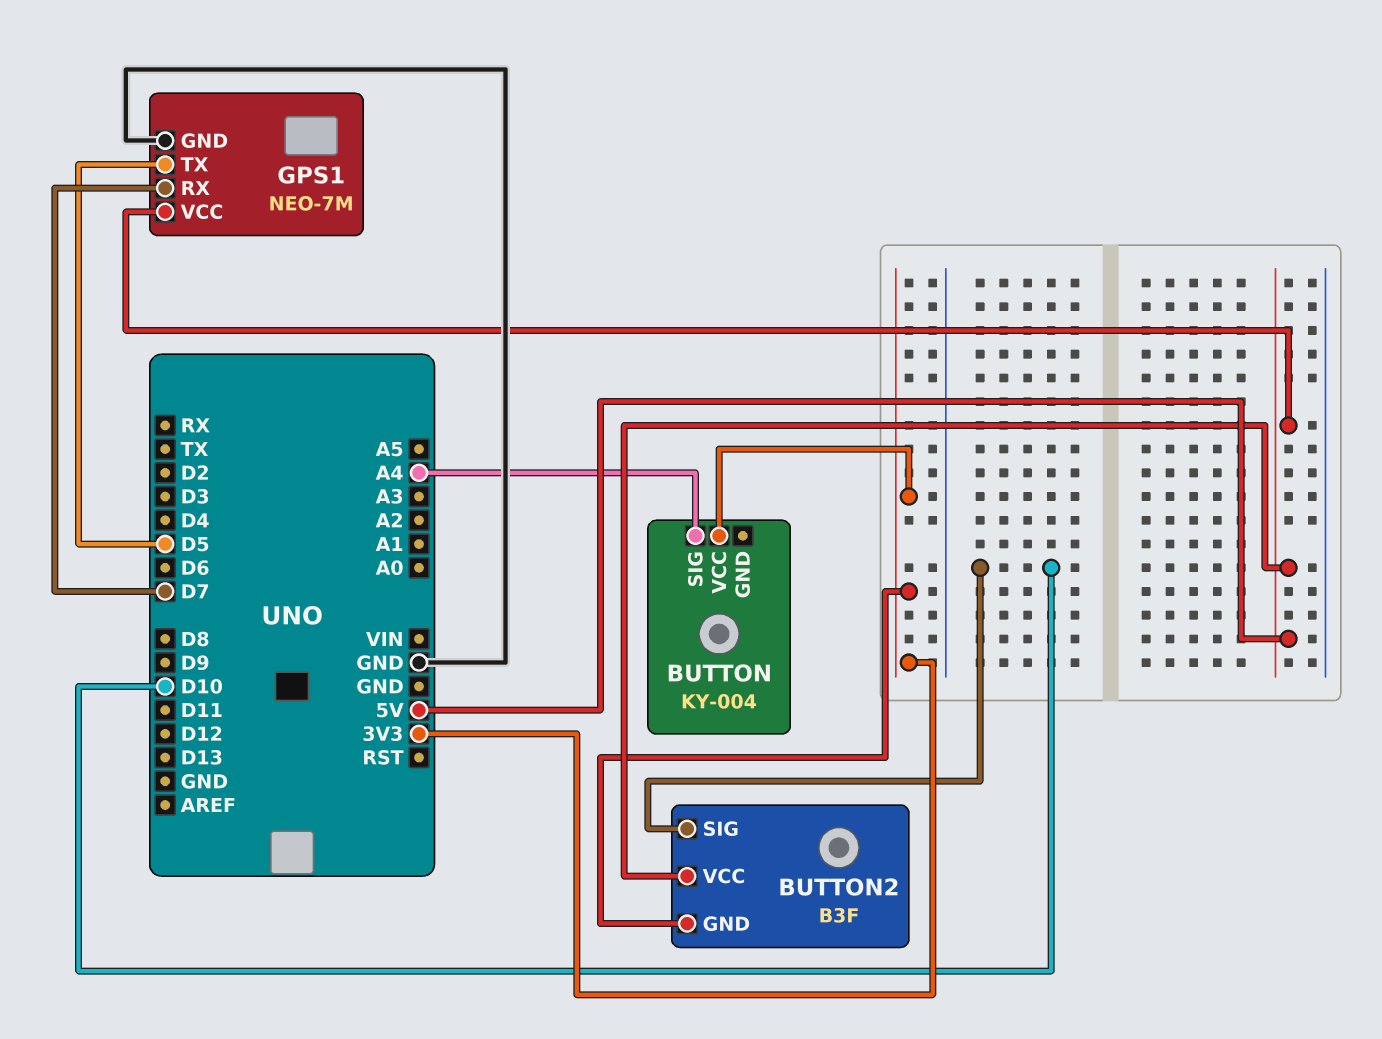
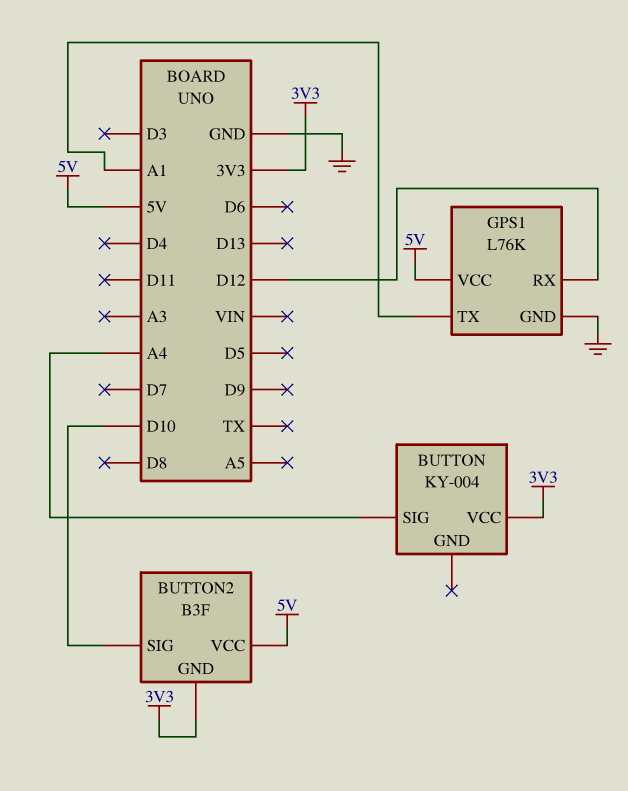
GPS1: NEO-7M -> L76K
GPS1 pin RX: D7 -> D12
GPS1 pin TX: D5 -> A1

